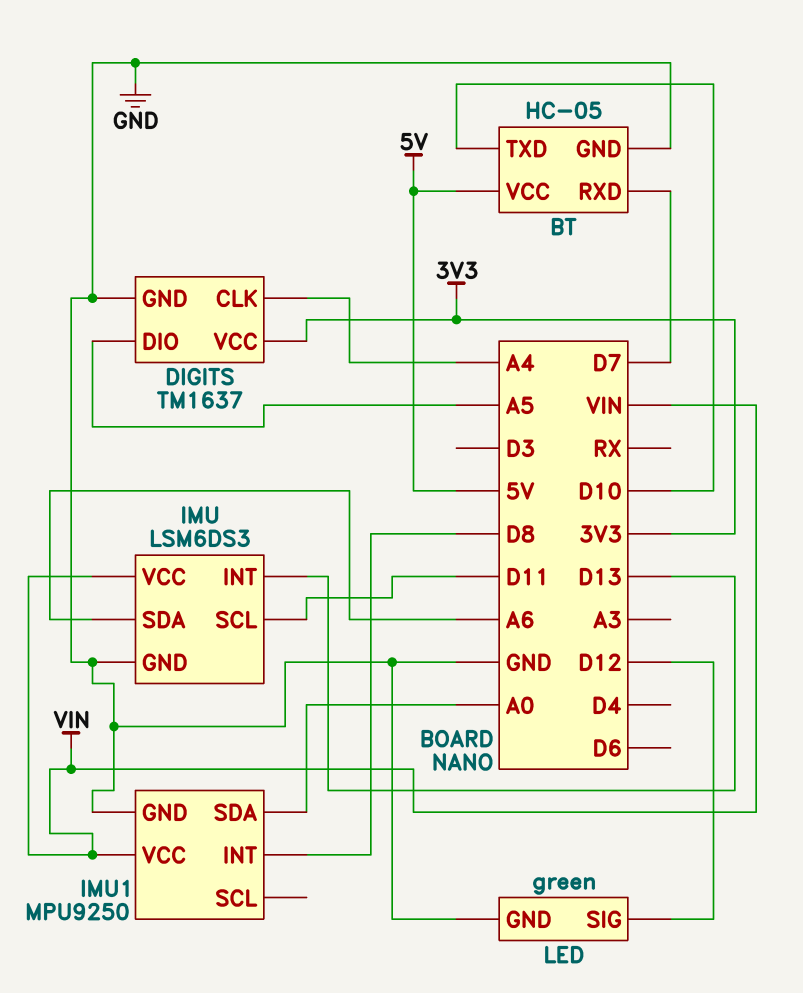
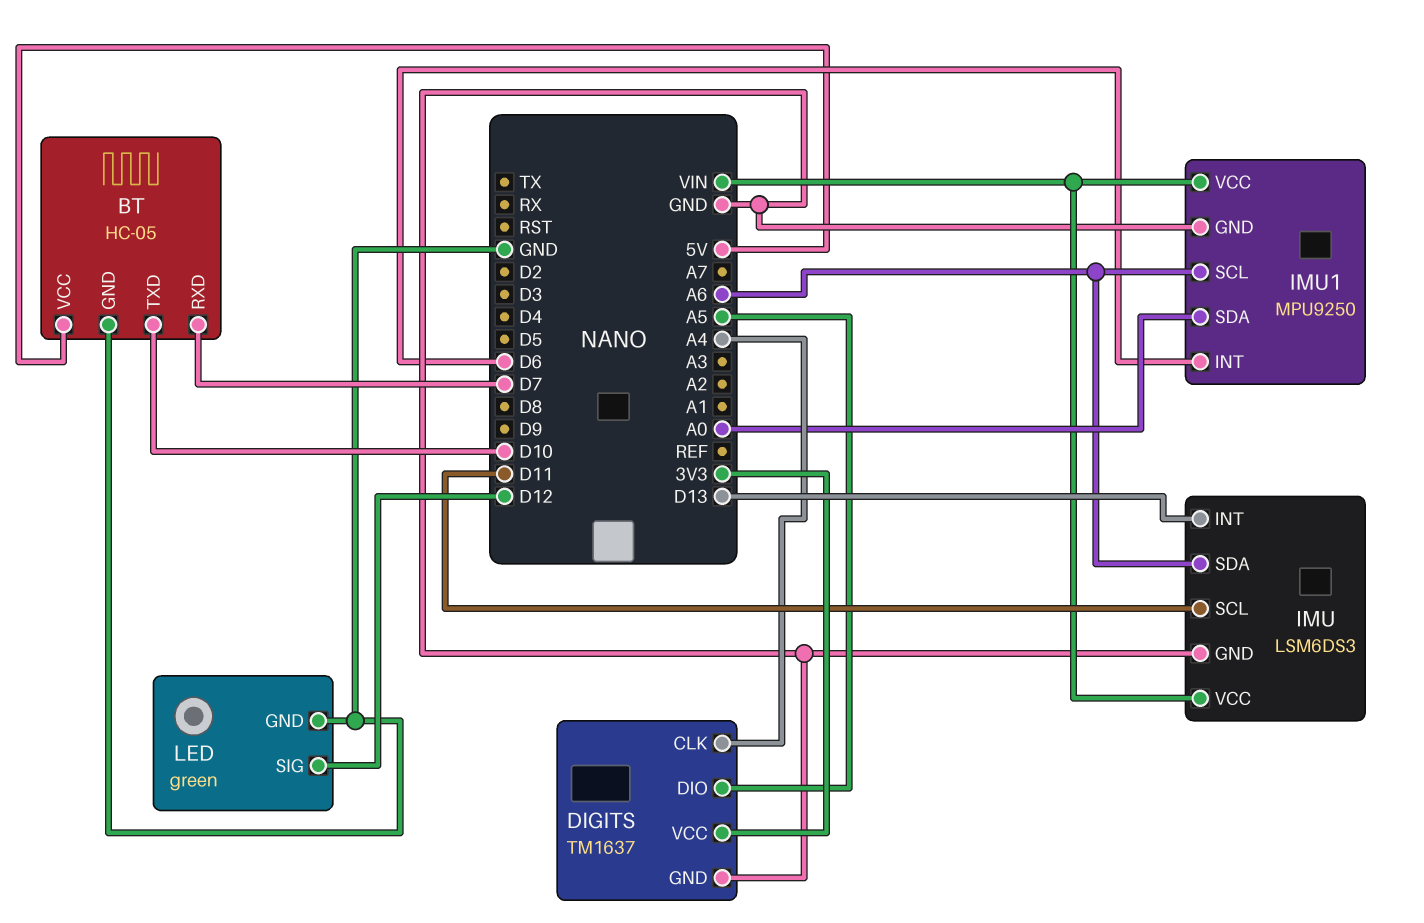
IMU1 pin INT: D8 -> D6
IMU1 pin SCL: none -> A6

